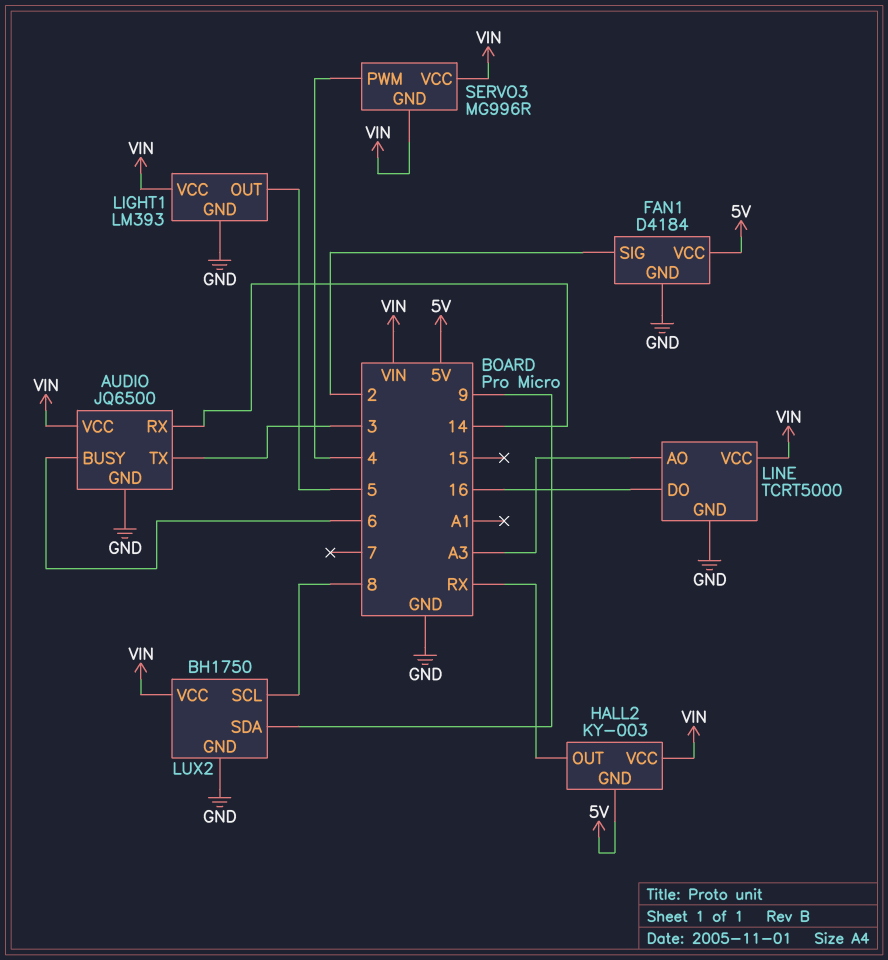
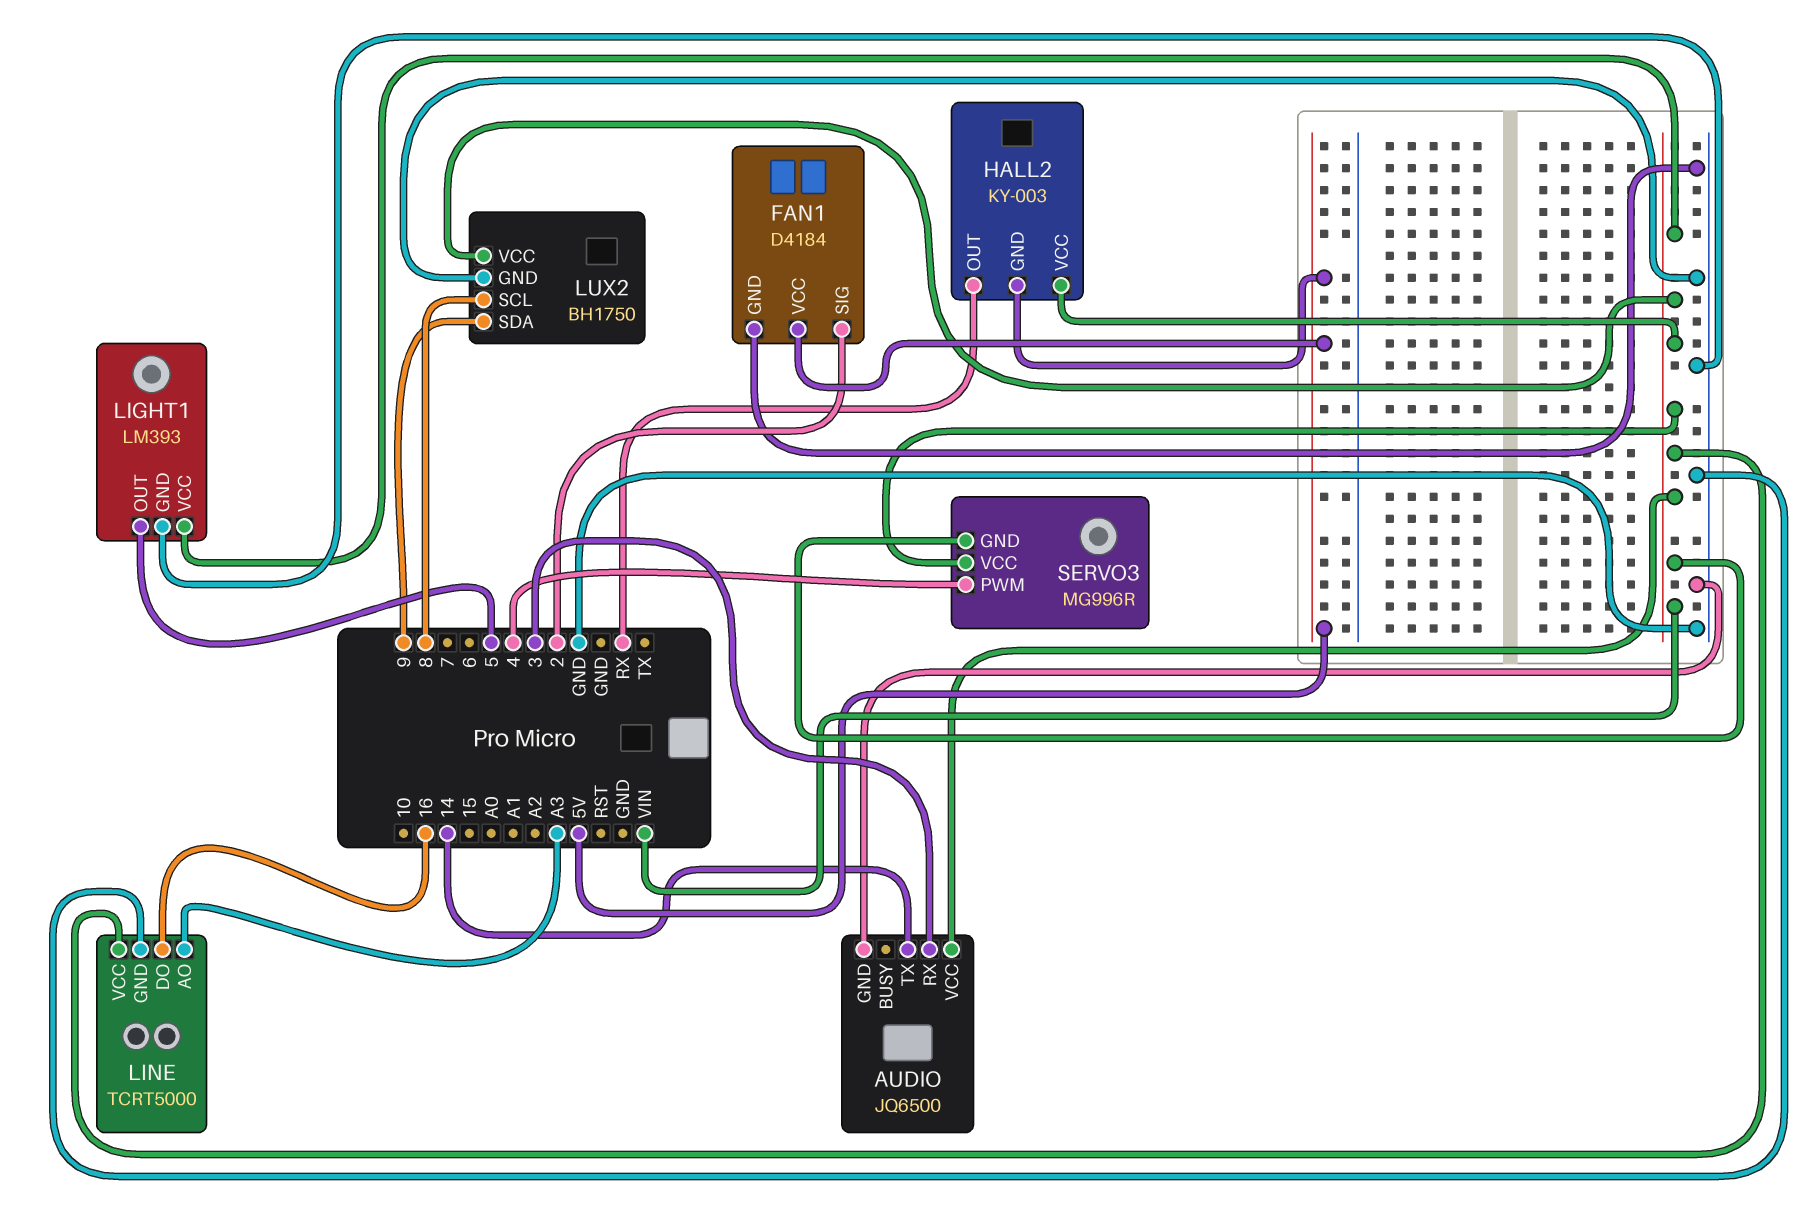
AUDIO pin BUSY: 6 -> none
AUDIO pin RX: 14 -> 3
AUDIO pin TX: 3 -> 14

